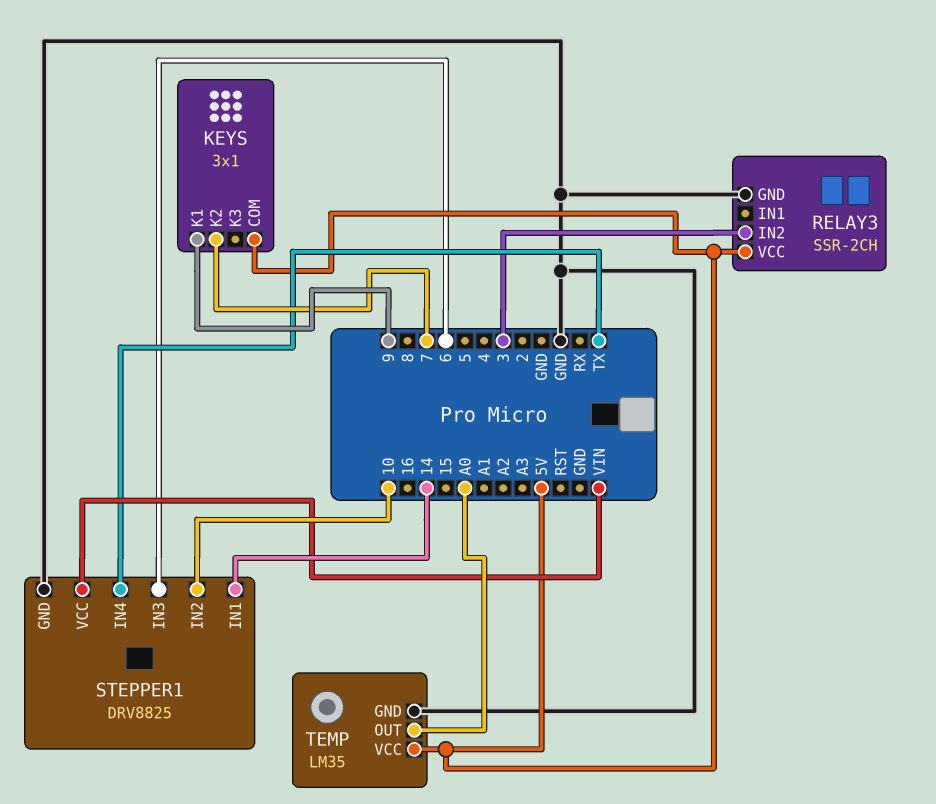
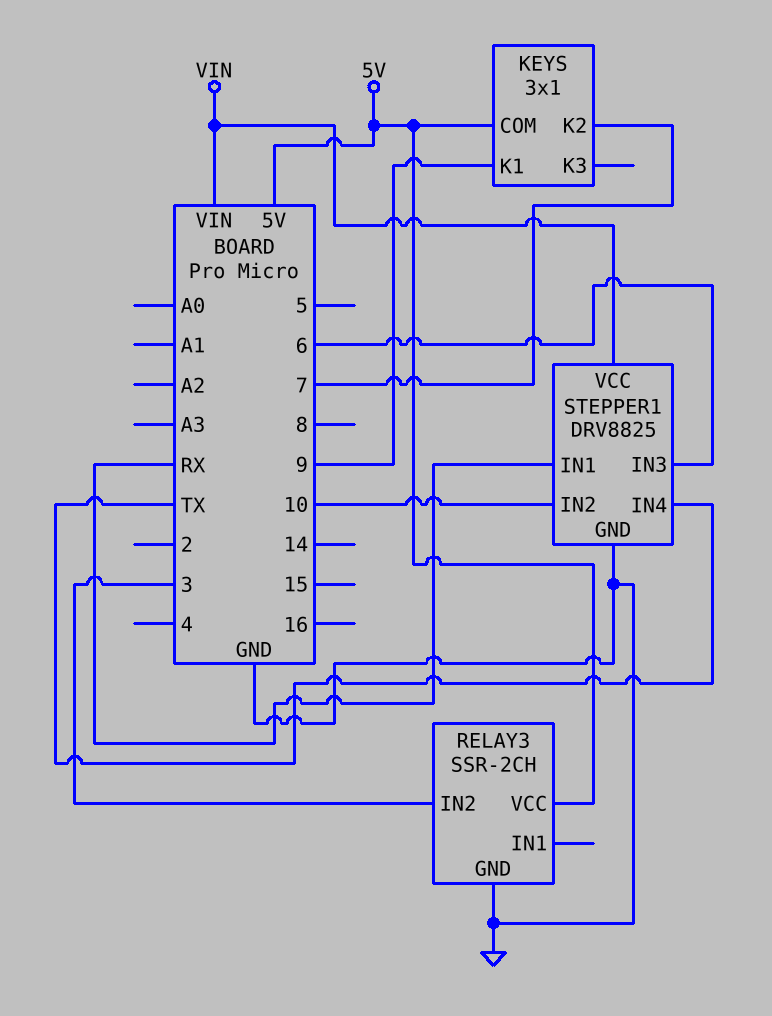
STEPPER1 pin IN1: 14 -> RX
TEMP: LM35 -> none
TEMP pin GND: GND -> none
TEMP pin OUT: A0 -> none
TEMP pin VCC: 5V -> none

